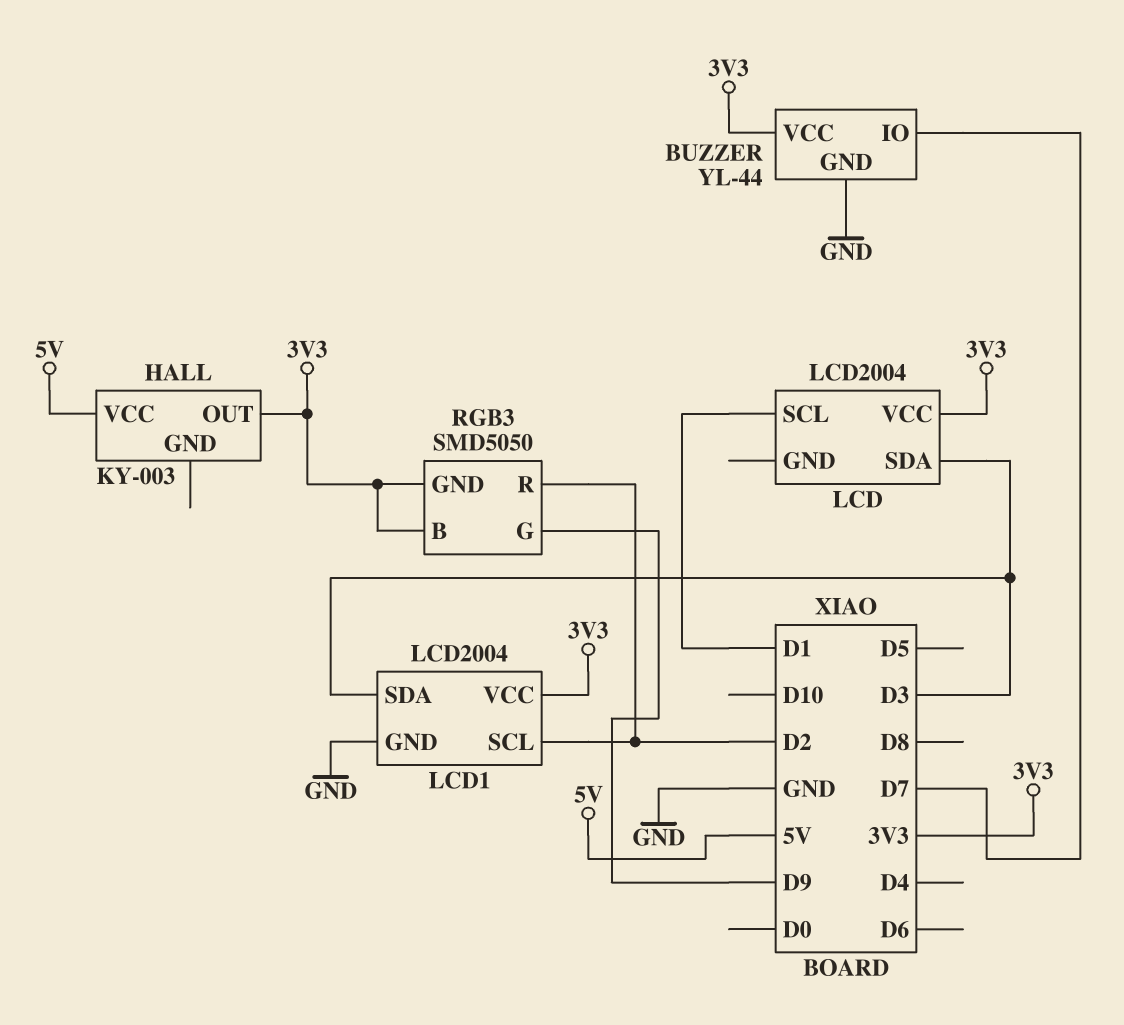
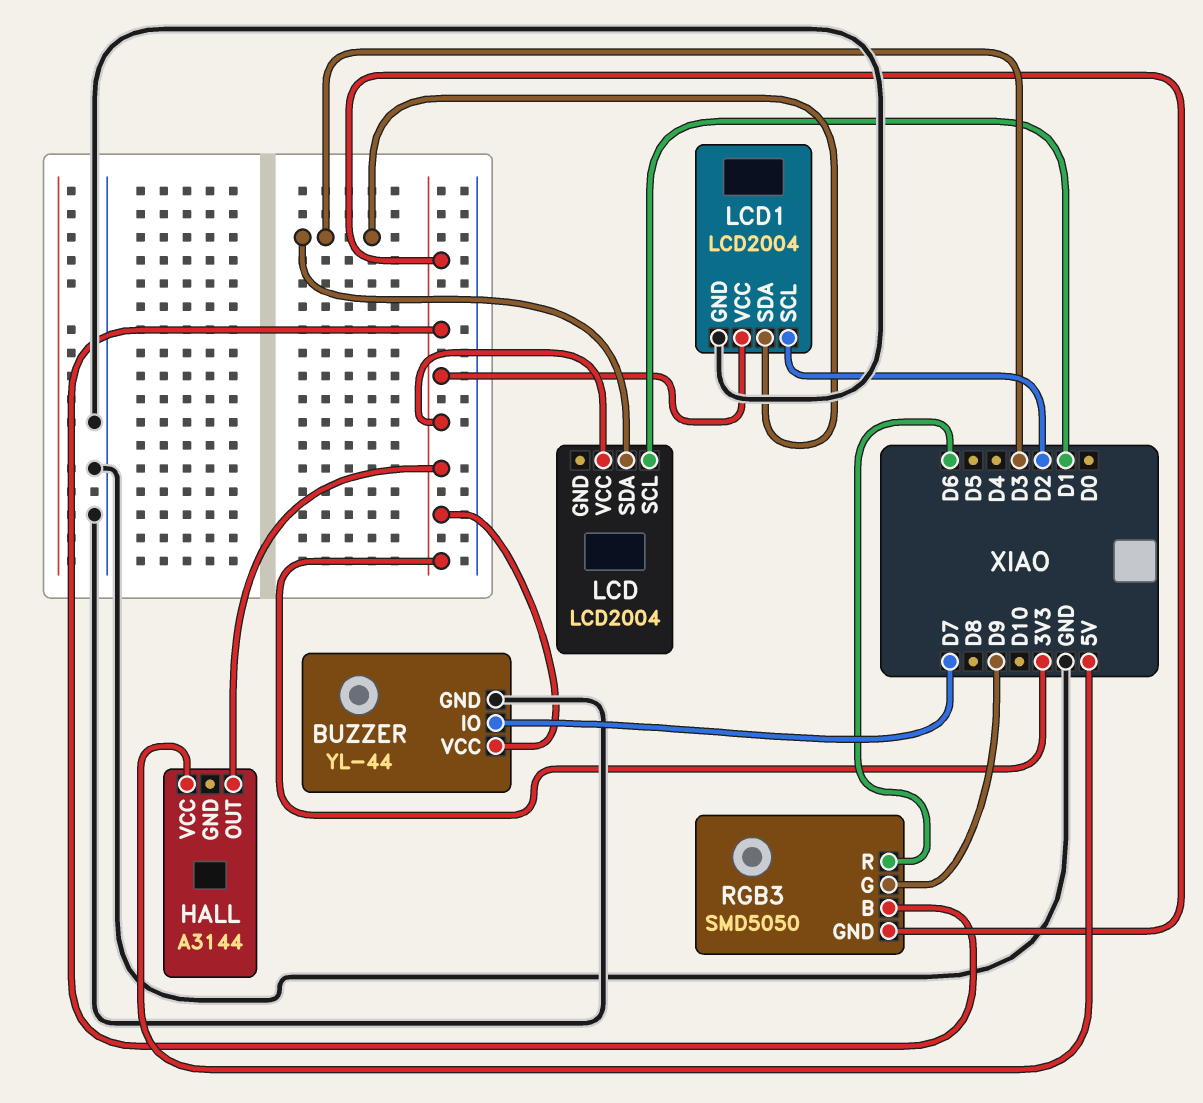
HALL: KY-003 -> A3144
RGB3 pin R: D2 -> D6

